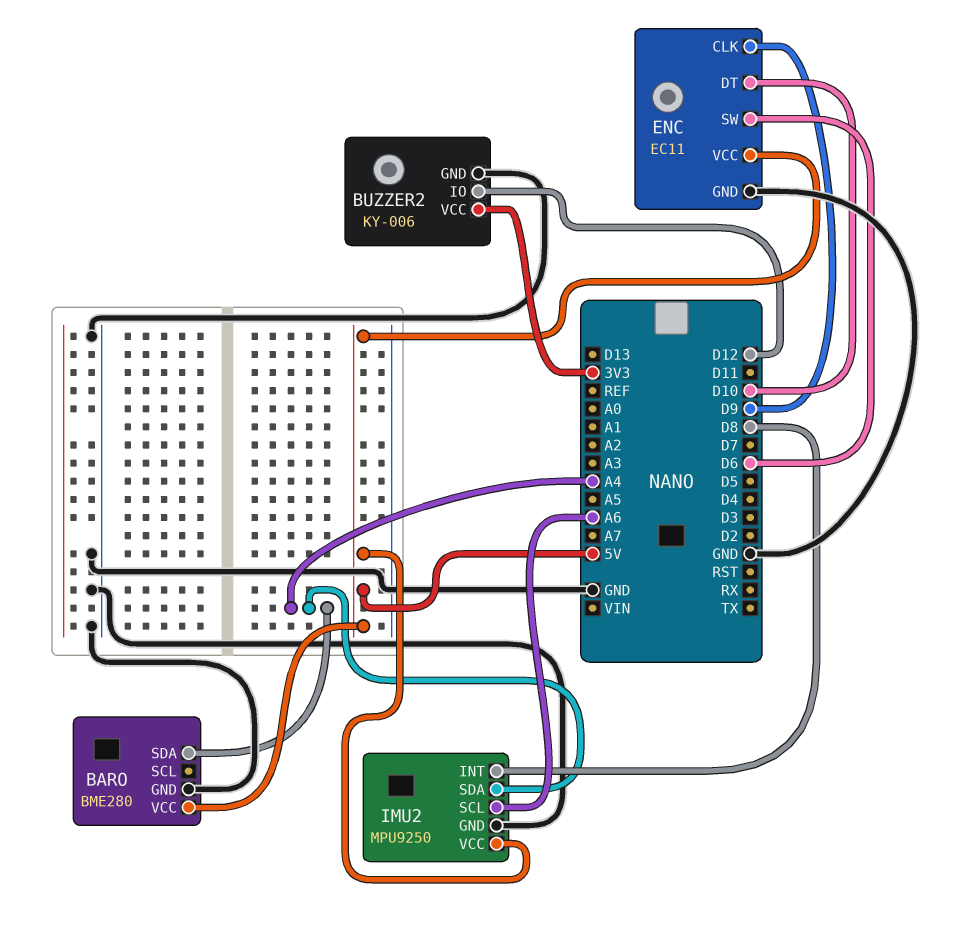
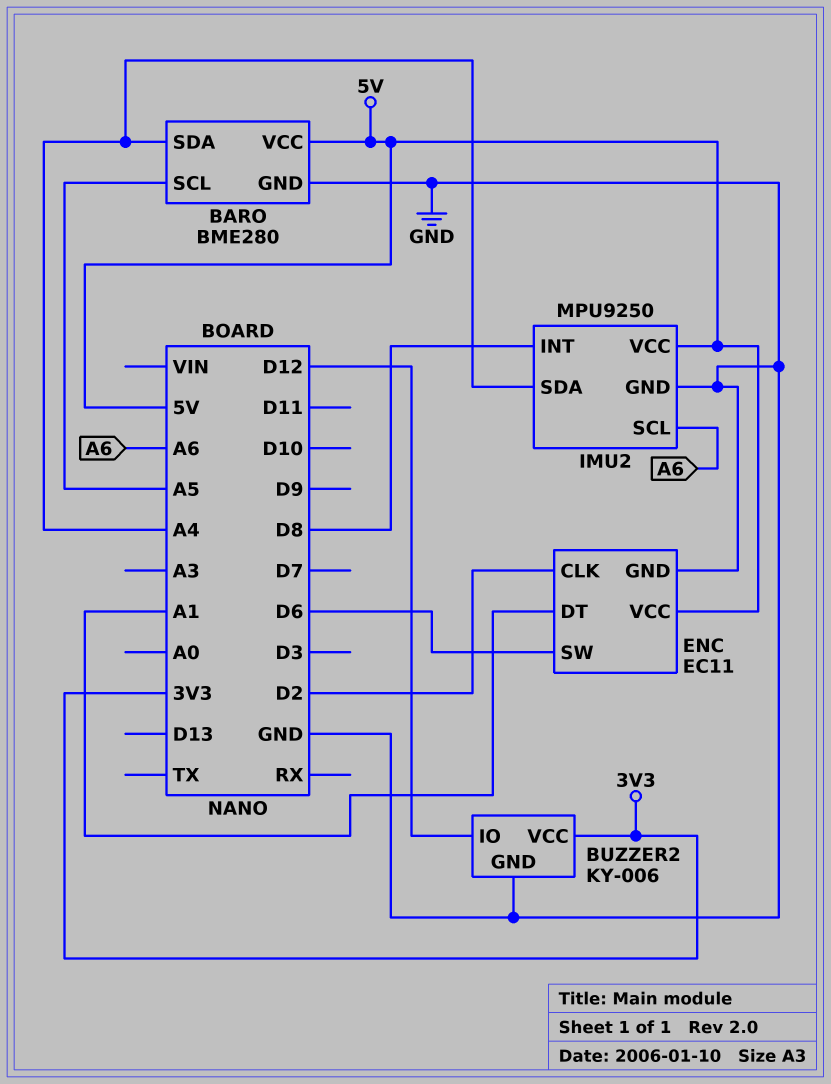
BARO pin SCL: none -> A5
ENC pin CLK: D9 -> D2
ENC pin DT: D10 -> A1

